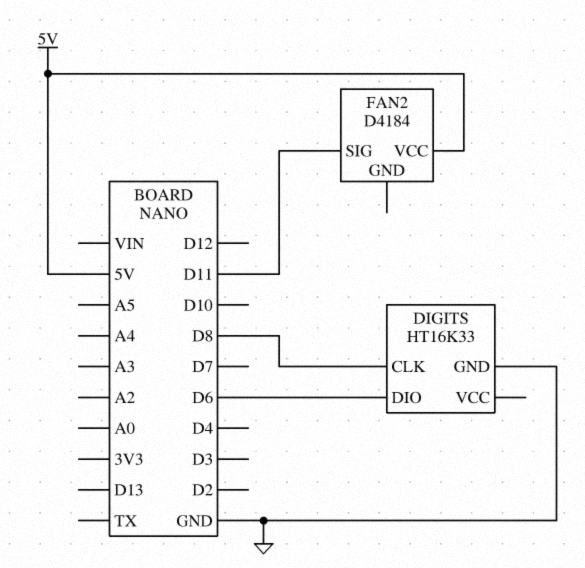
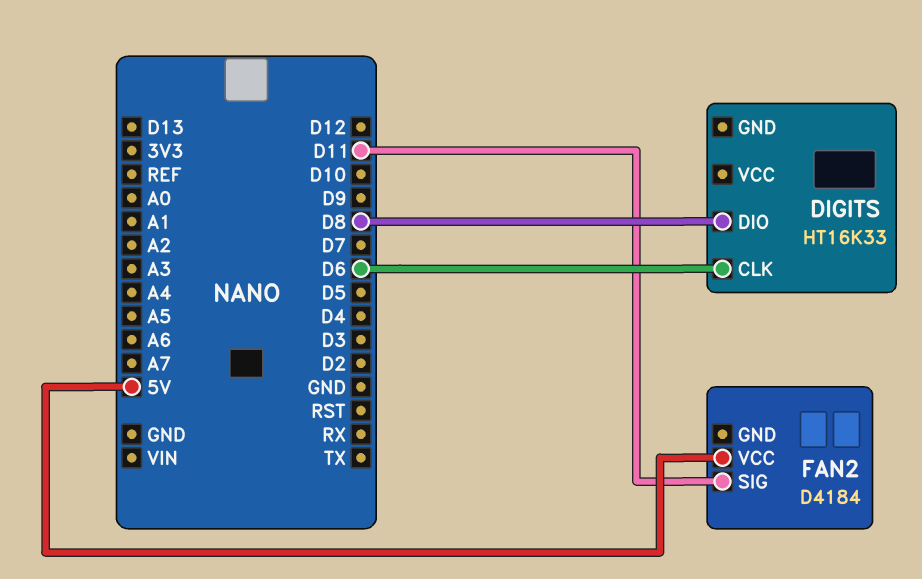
DIGITS pin CLK: D8 -> D6
DIGITS pin DIO: D6 -> D8
DIGITS pin GND: GND -> none

